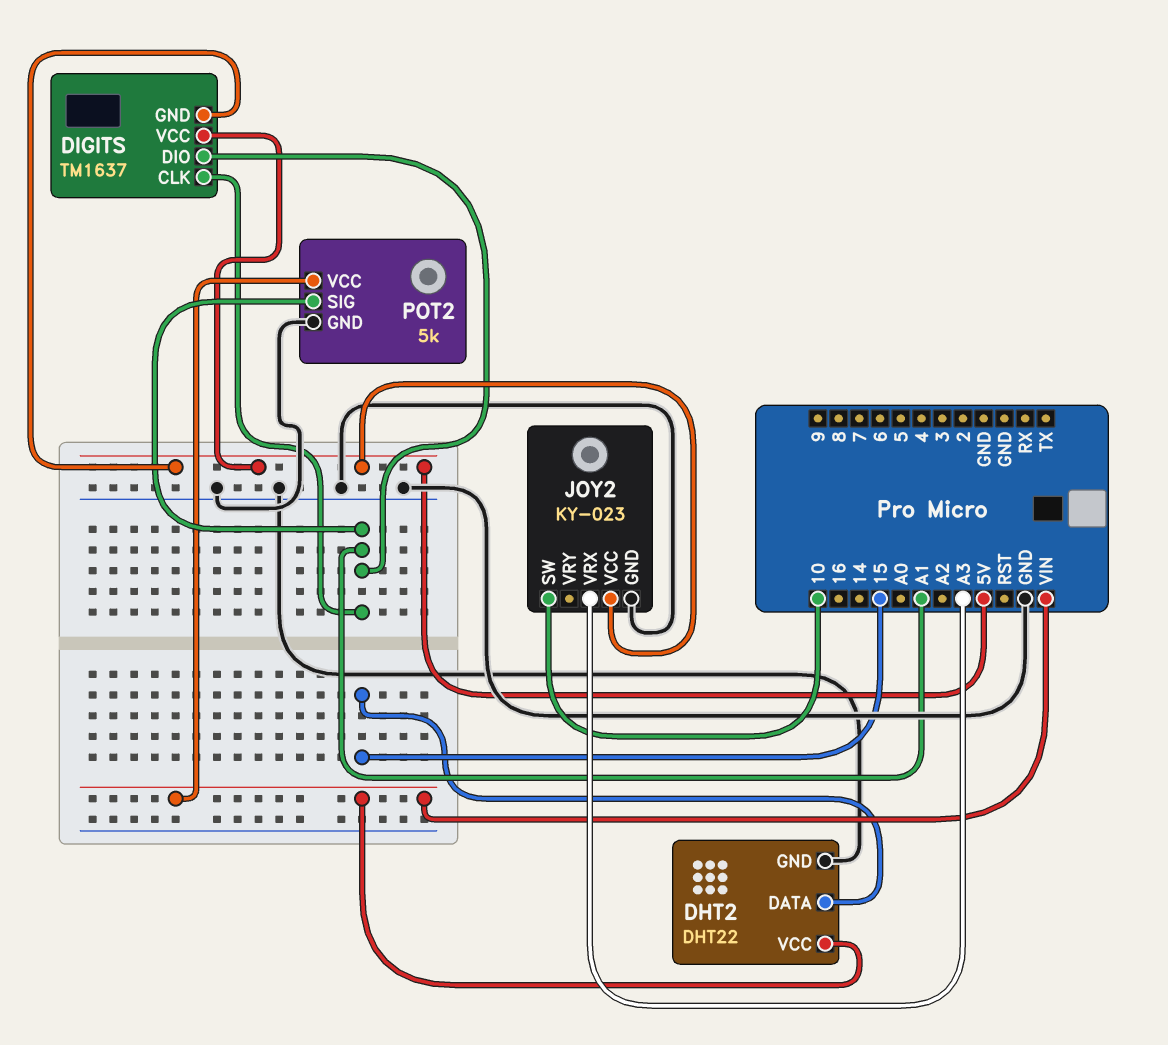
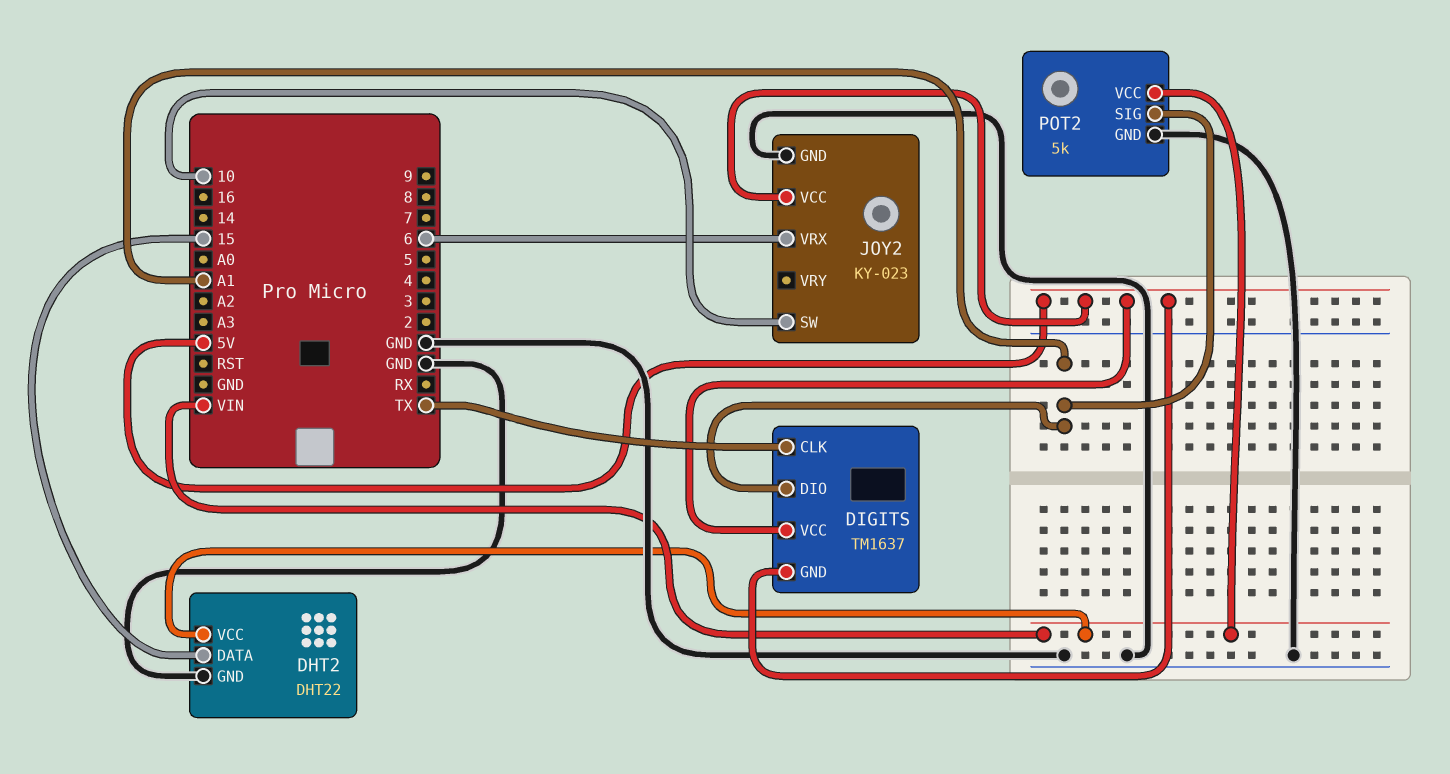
DIGITS pin CLK: A1 -> TX
JOY2 pin VRX: A3 -> 6

